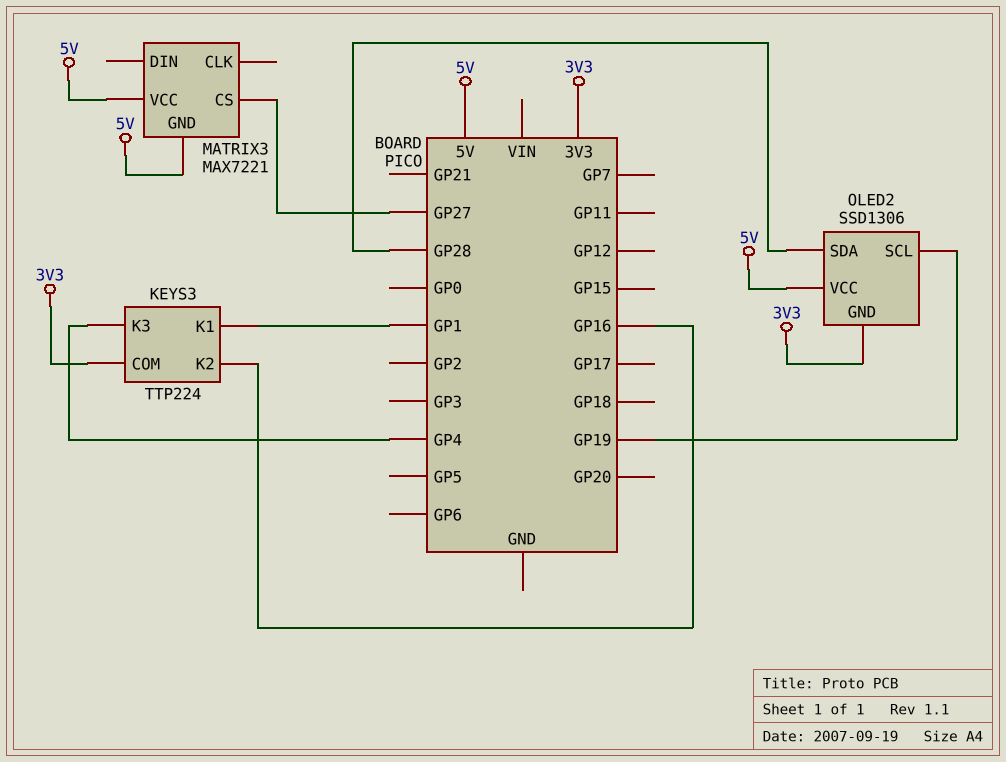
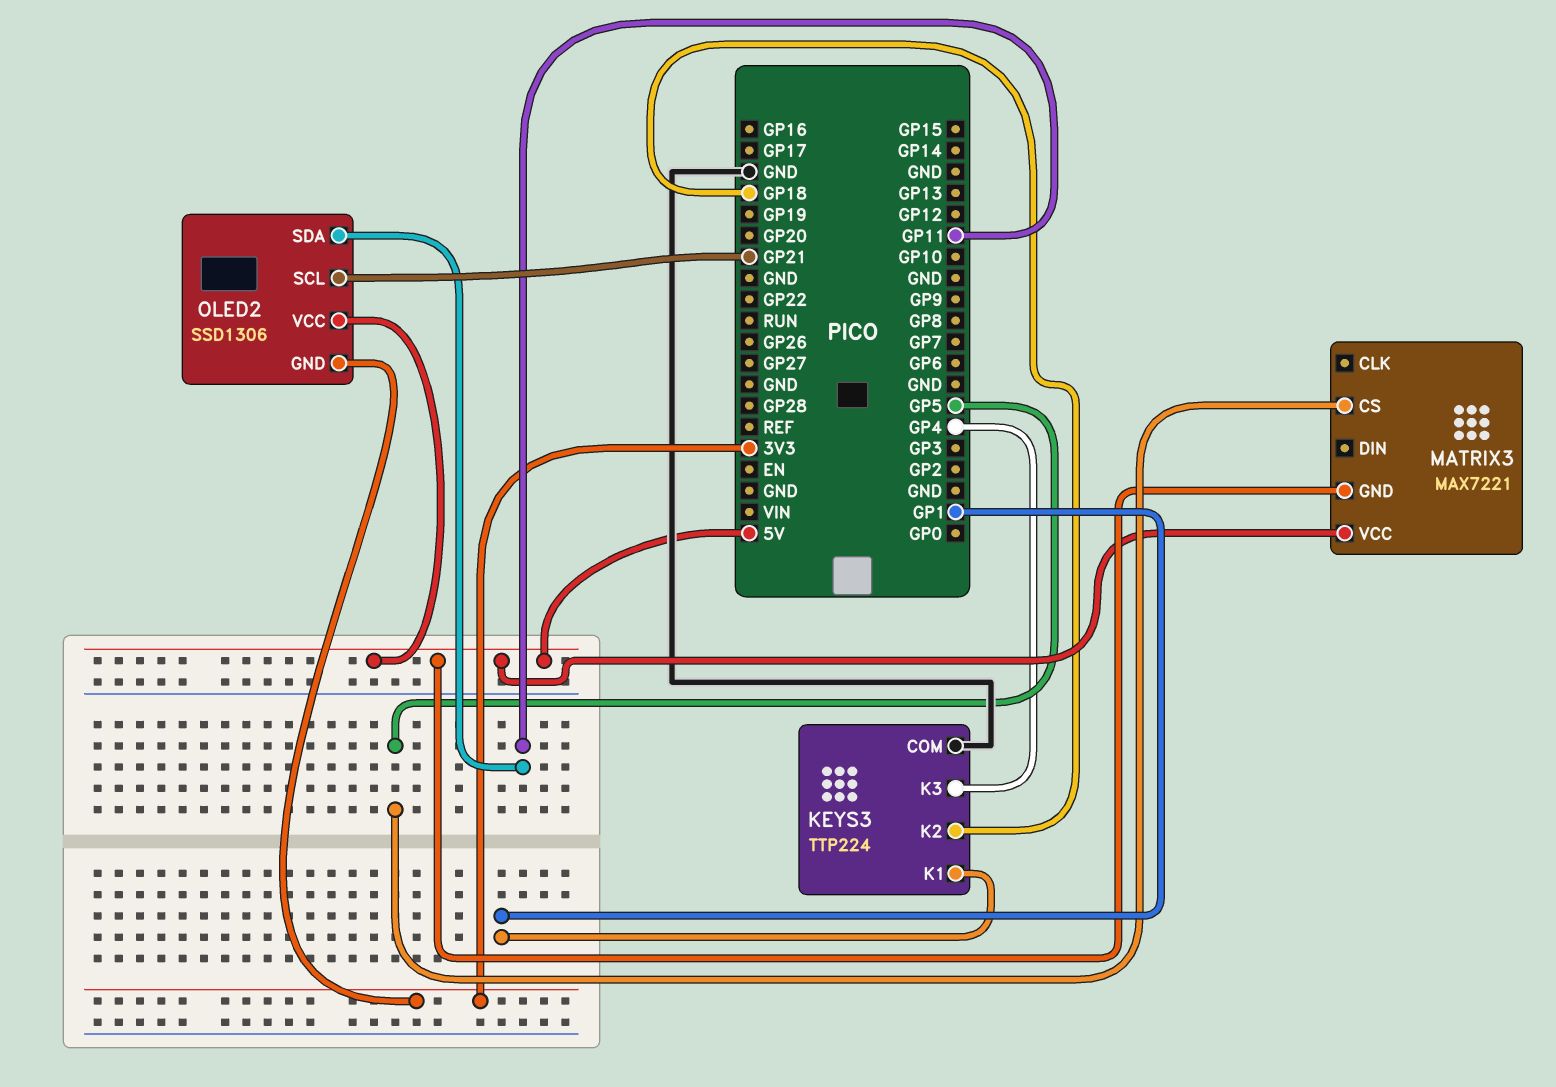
KEYS3 pin COM: 3V3 -> GND
KEYS3 pin K2: GP16 -> GP18
MATRIX3 pin CS: GP27 -> GP5
OLED2 pin SCL: GP19 -> GP21
OLED2 pin SDA: GP28 -> GP11

